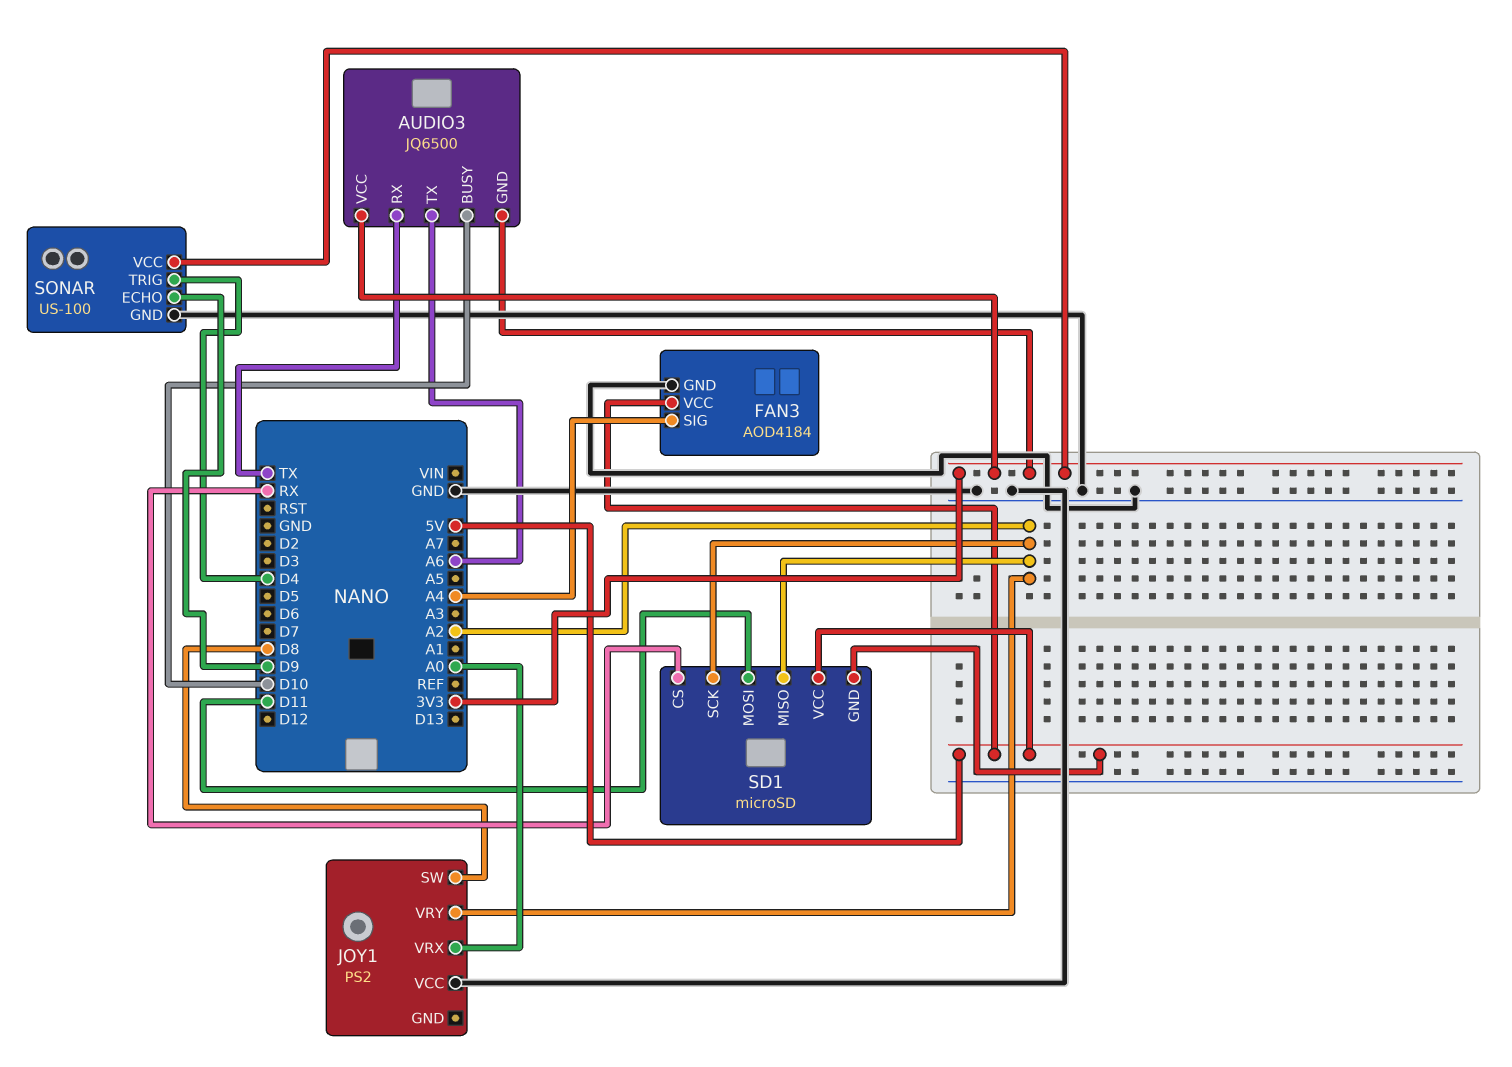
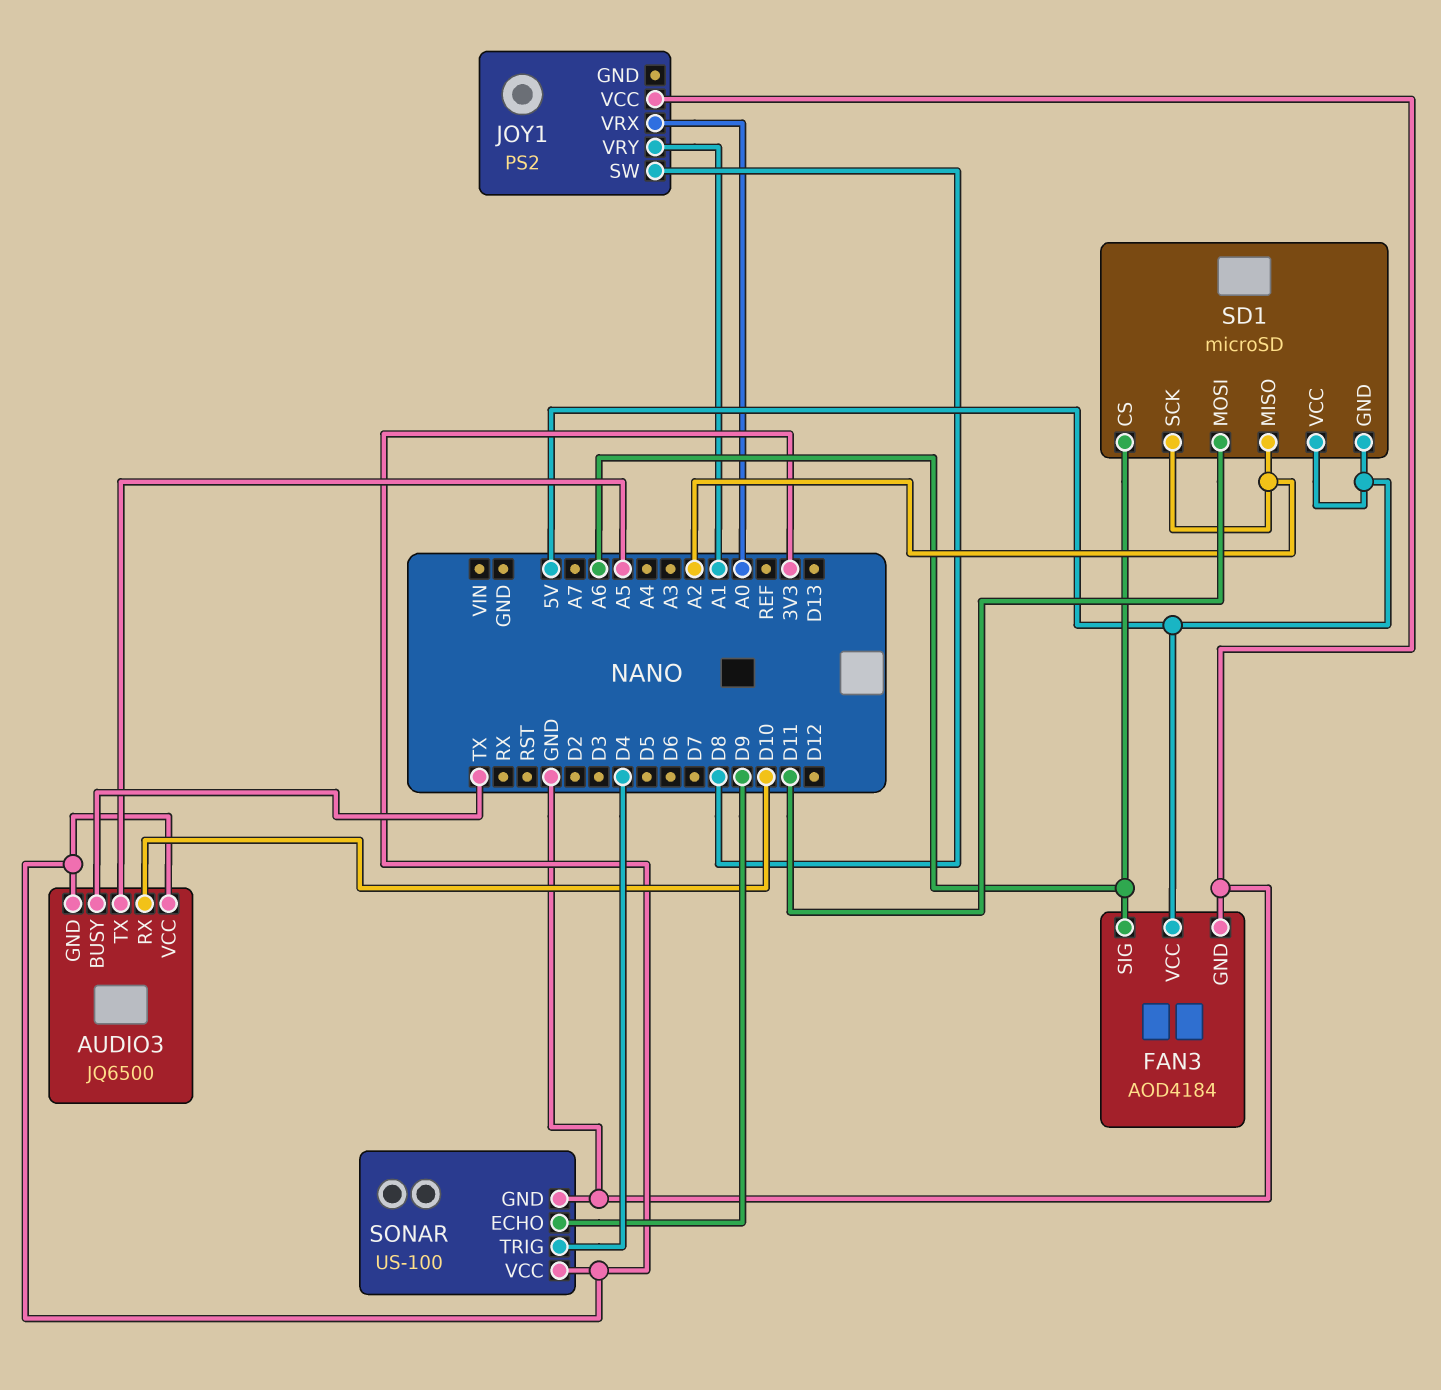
AUDIO3 pin BUSY: D10 -> TX
AUDIO3 pin RX: TX -> D10
AUDIO3 pin TX: A6 -> A5
FAN3 pin SIG: A4 -> A6
JOY1 pin VRY: A2 -> A1
SD1 pin CS: RX -> A6

